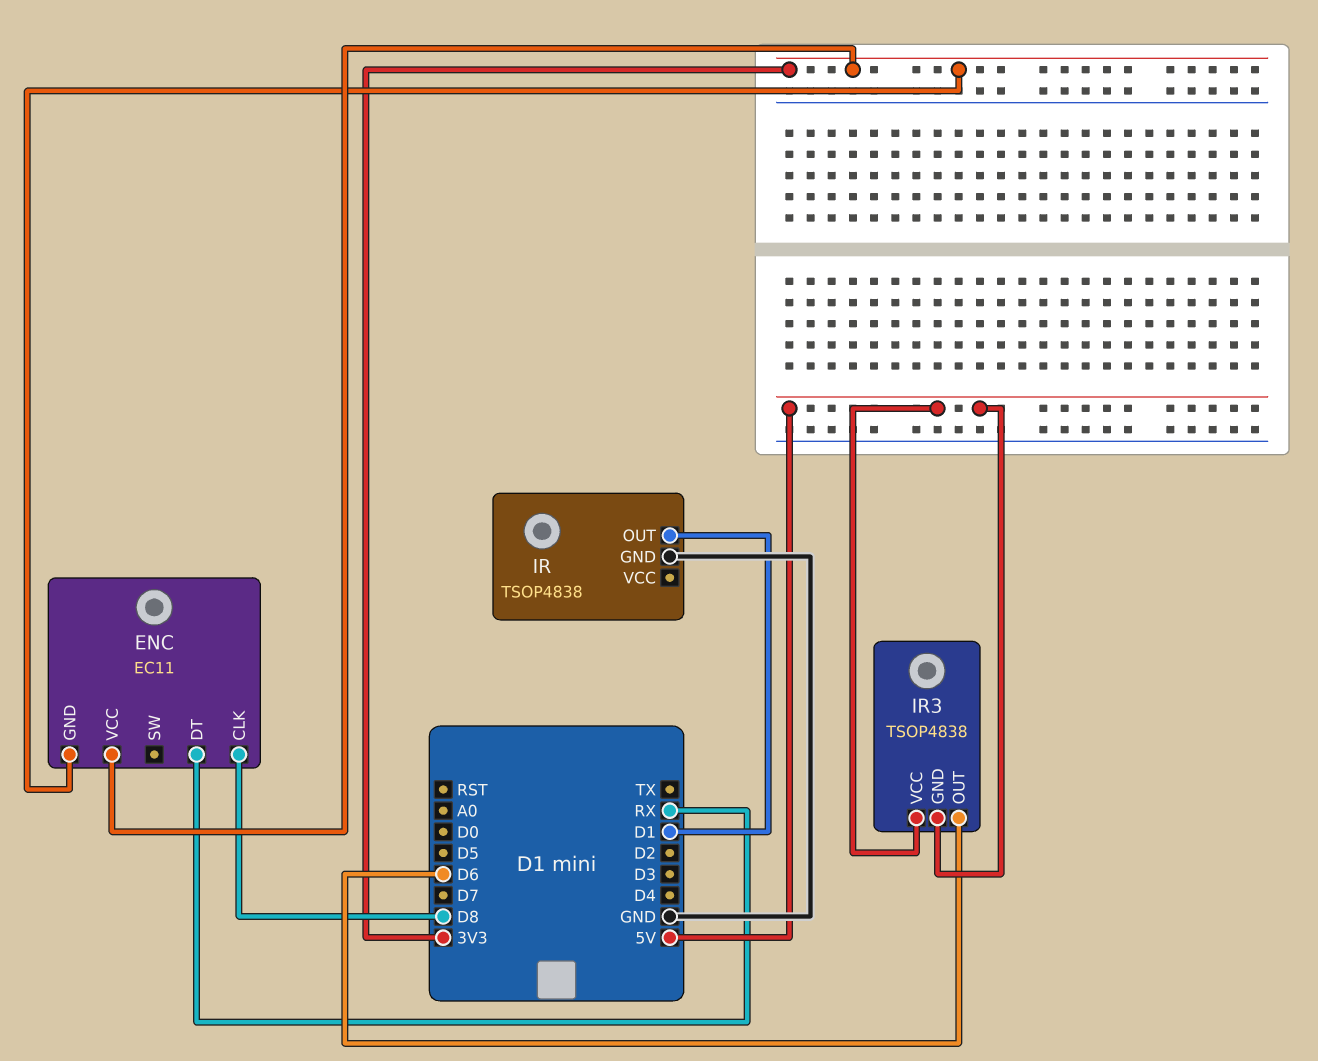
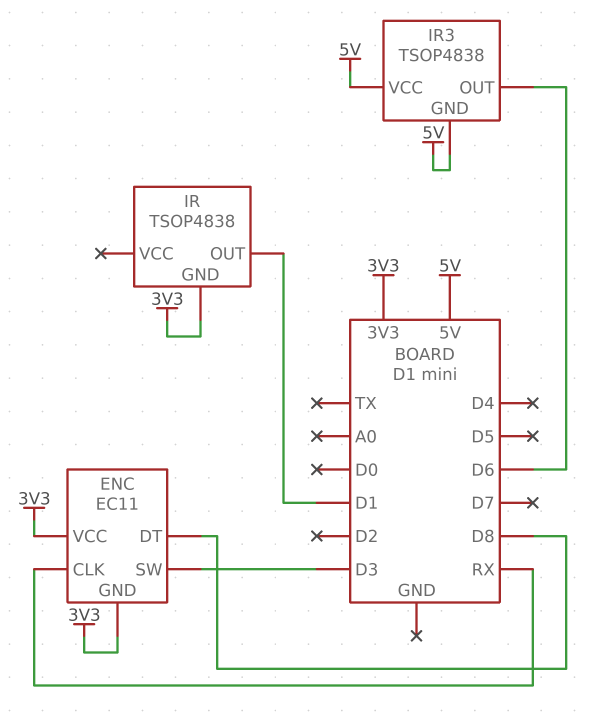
ENC pin CLK: D8 -> RX
ENC pin DT: RX -> D8
ENC pin SW: none -> D3
IR pin GND: GND -> 3V3

